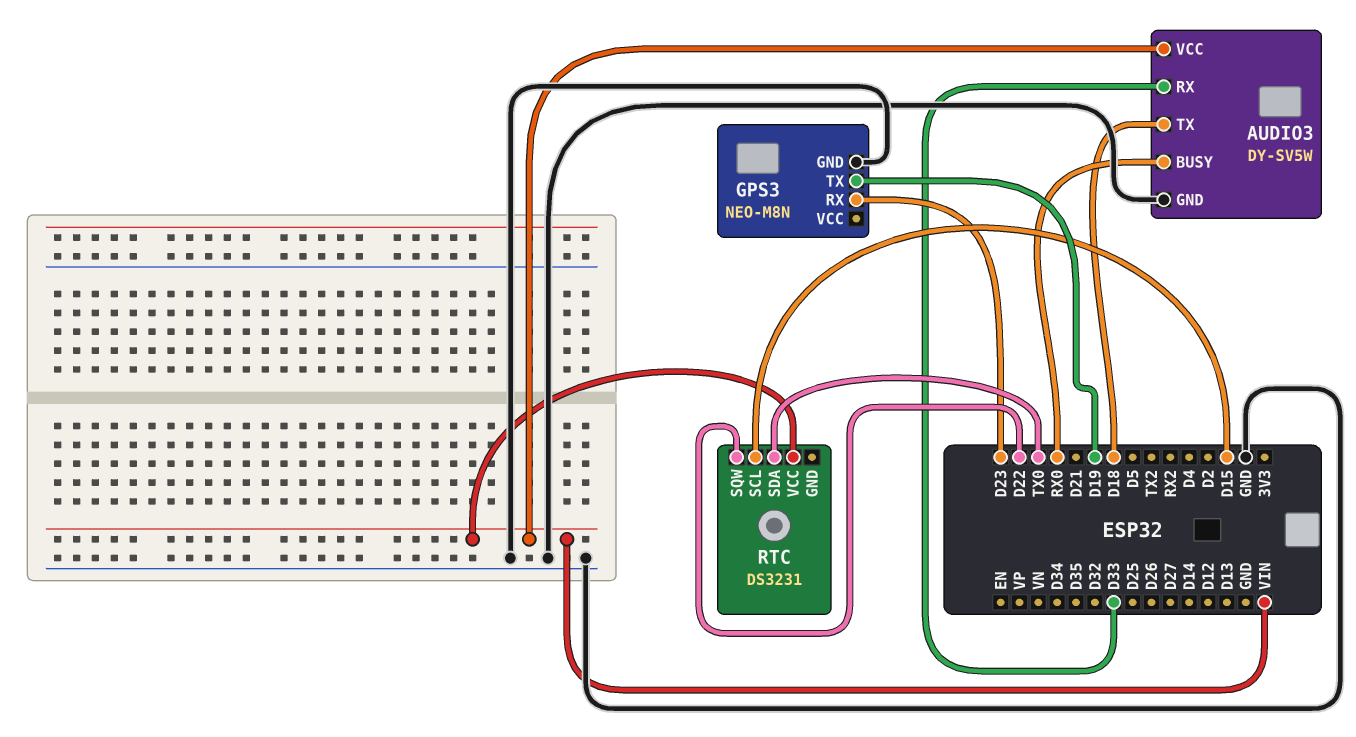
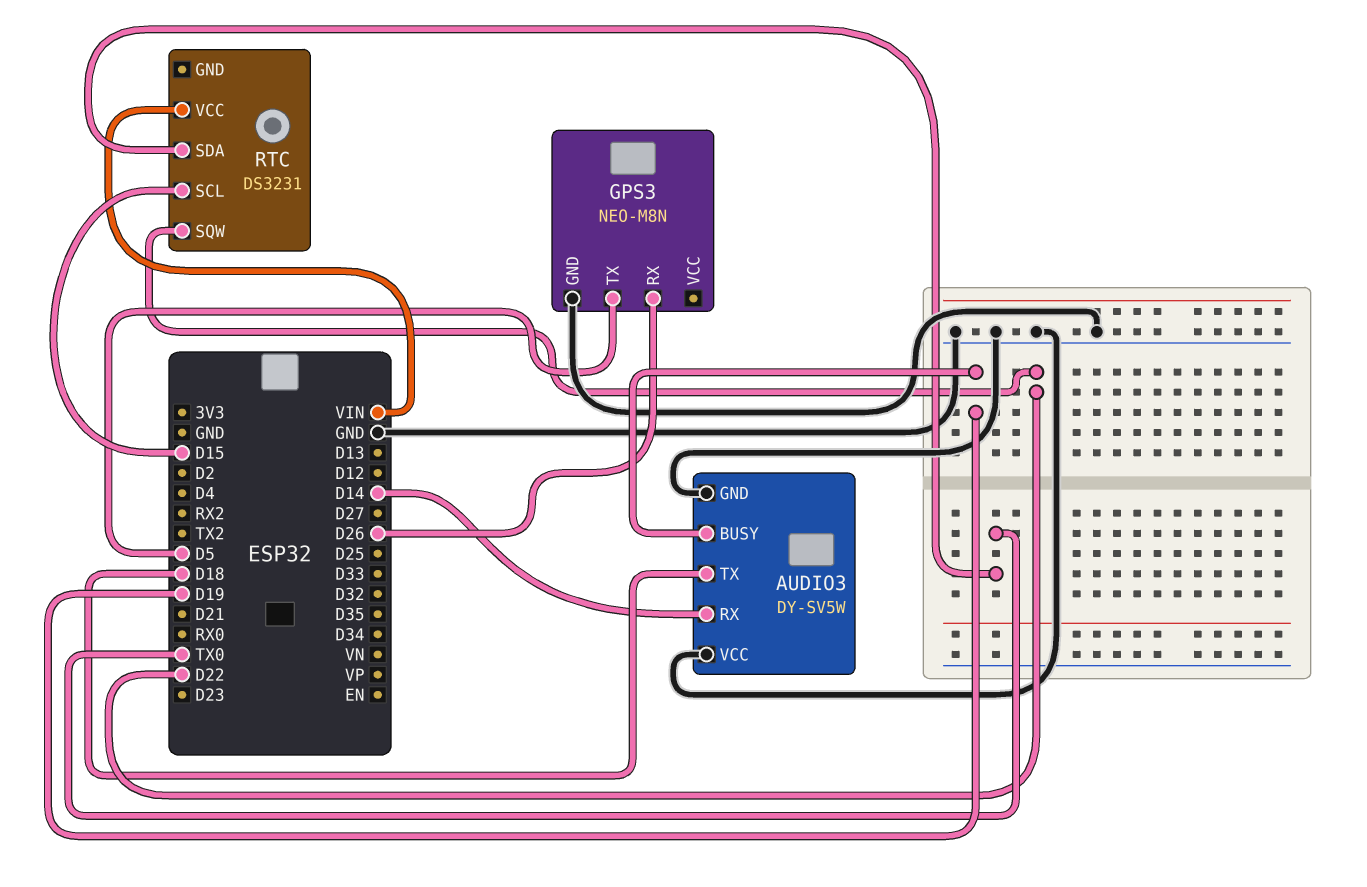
AUDIO3 pin BUSY: RX0 -> D19
AUDIO3 pin RX: D33 -> D14
AUDIO3 pin VCC: VIN -> GND
GPS3 pin RX: D23 -> D26
GPS3 pin TX: D19 -> D5

